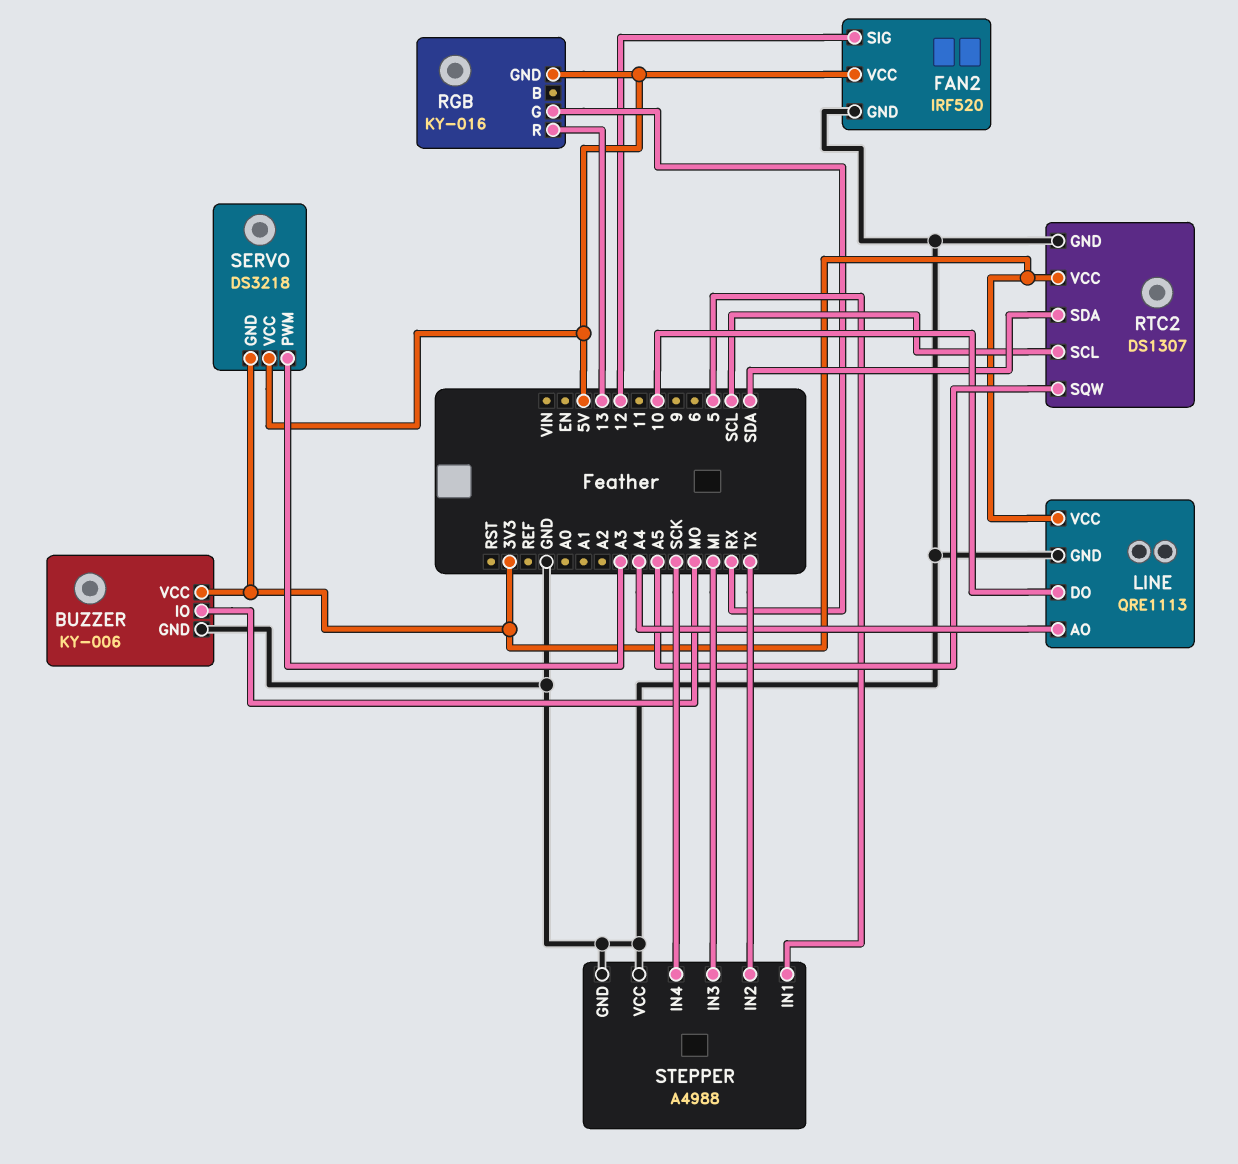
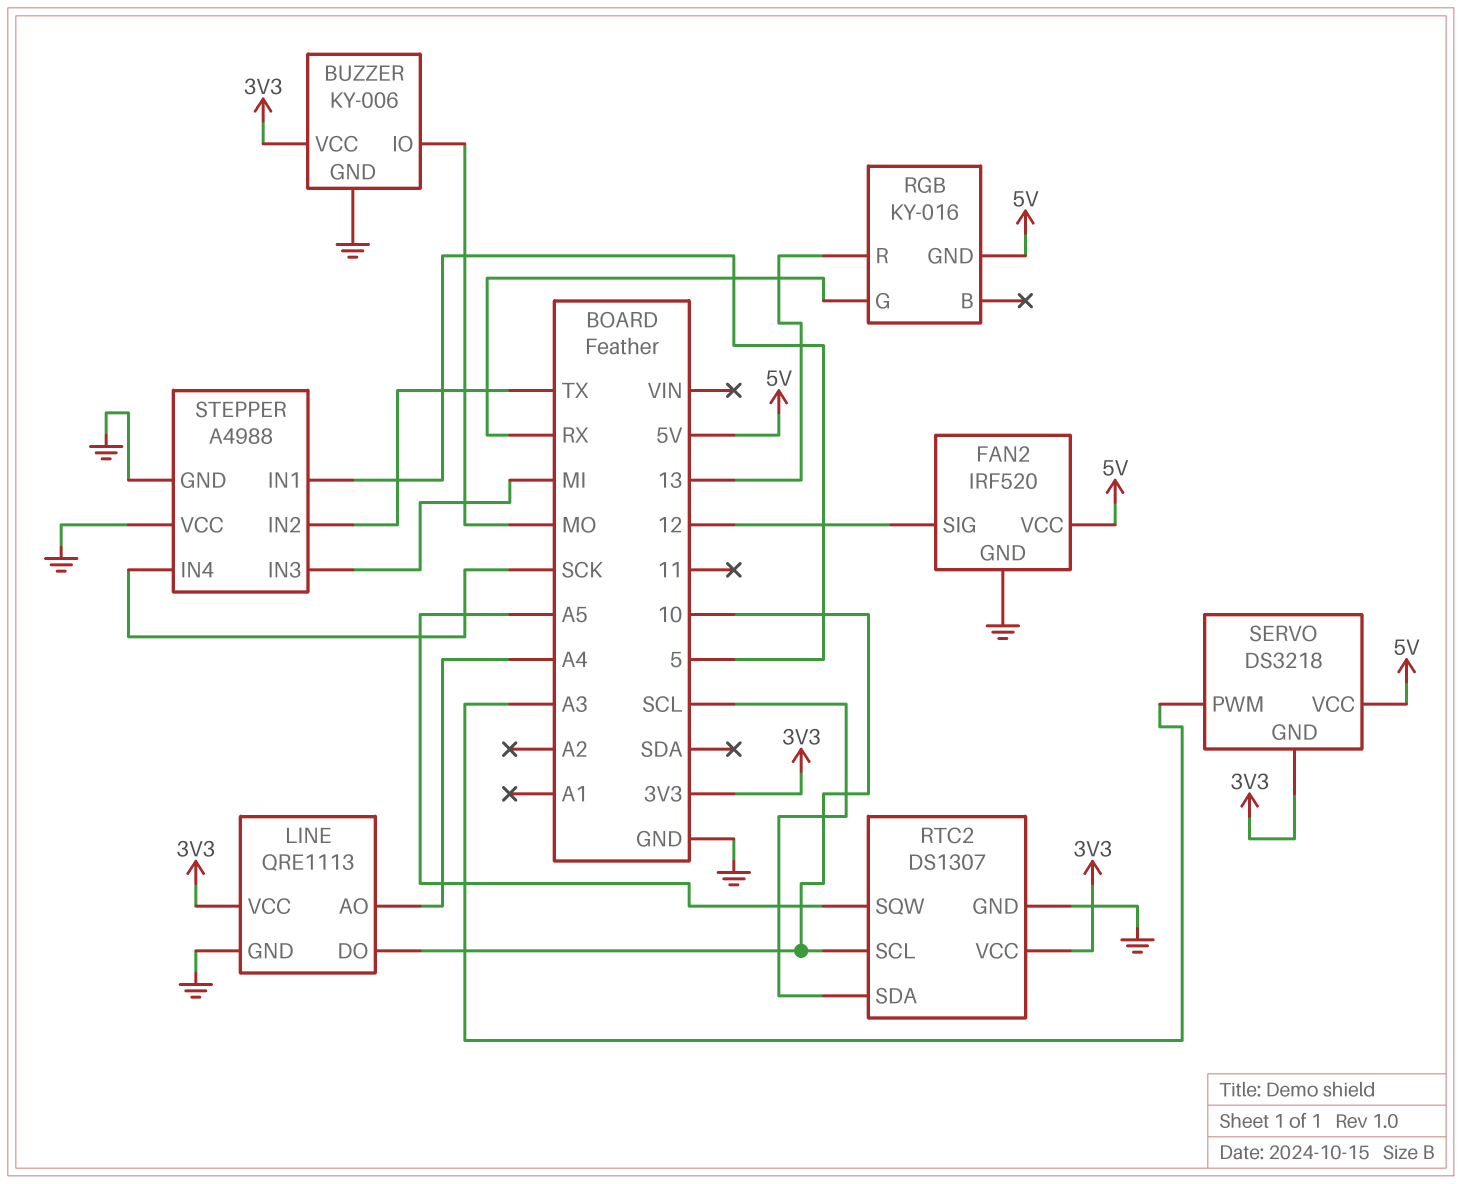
RTC2 pin SCL: SCL -> 10
RTC2 pin SDA: SDA -> SCL

